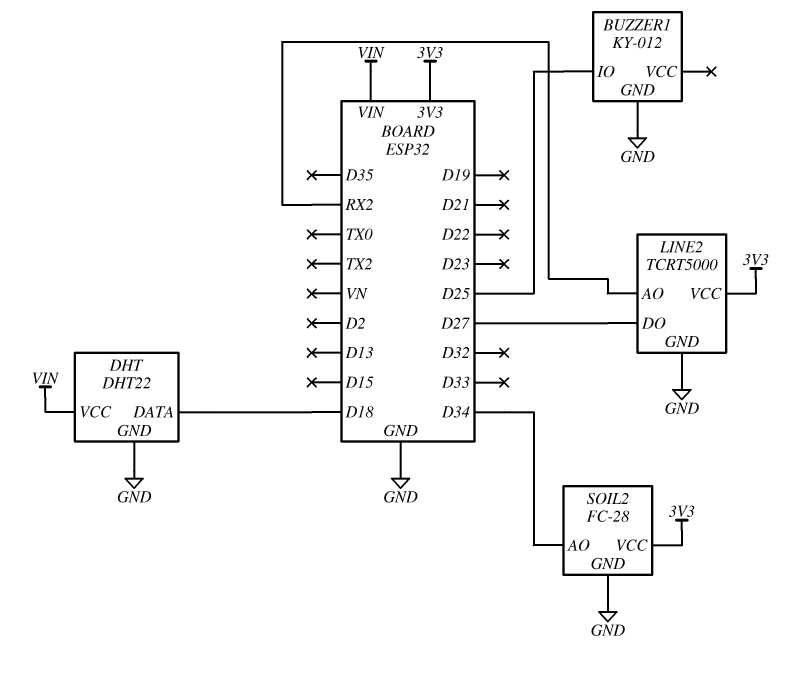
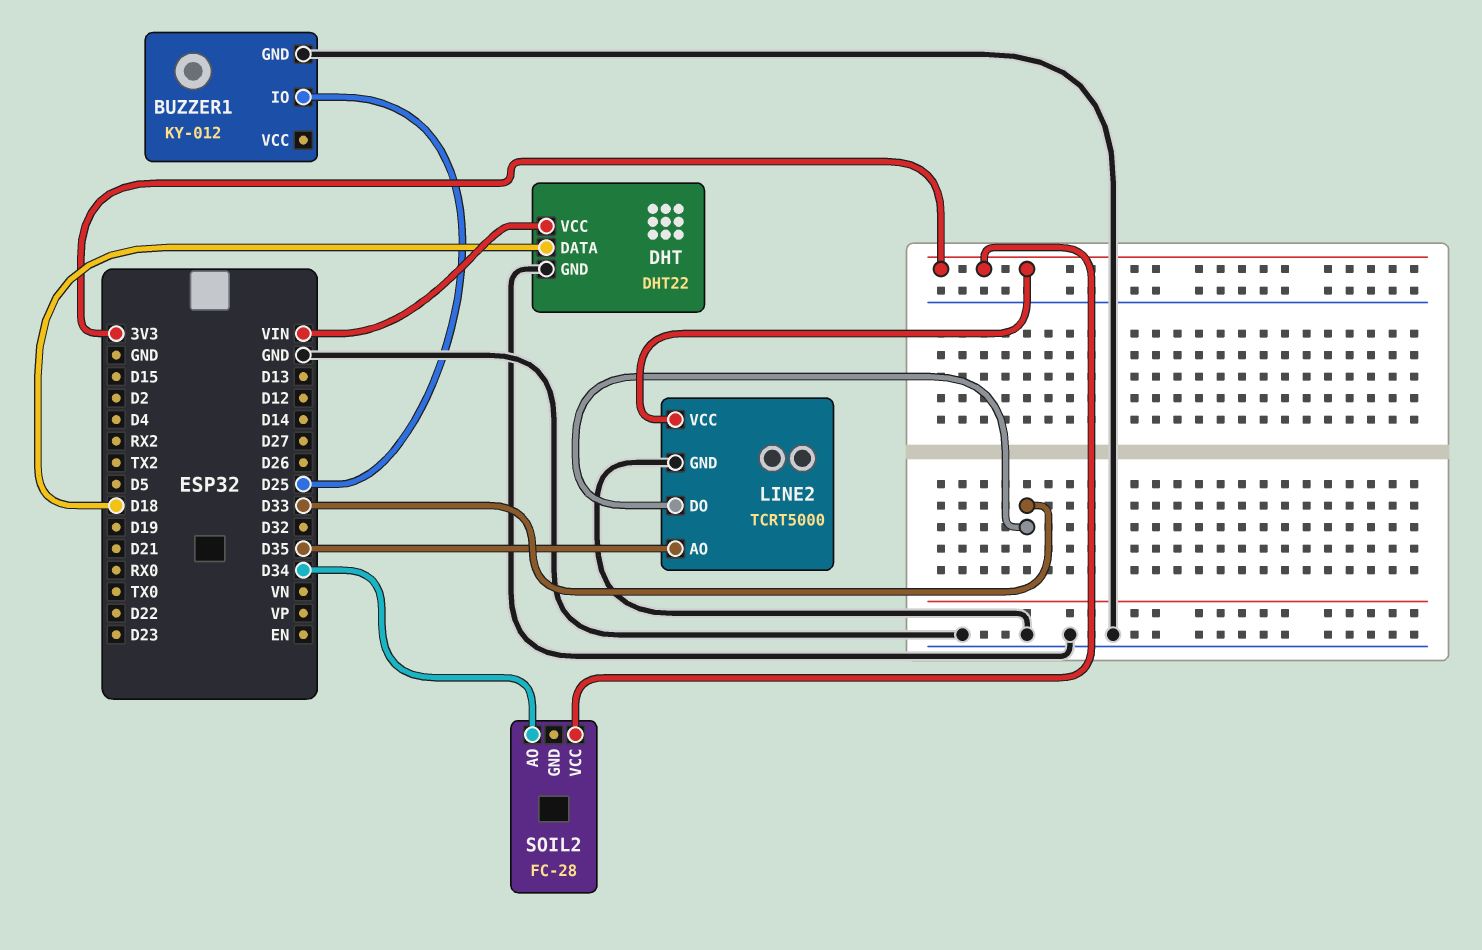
LINE2 pin AO: RX2 -> D35
LINE2 pin DO: D27 -> D33
SOIL2 pin GND: GND -> none

